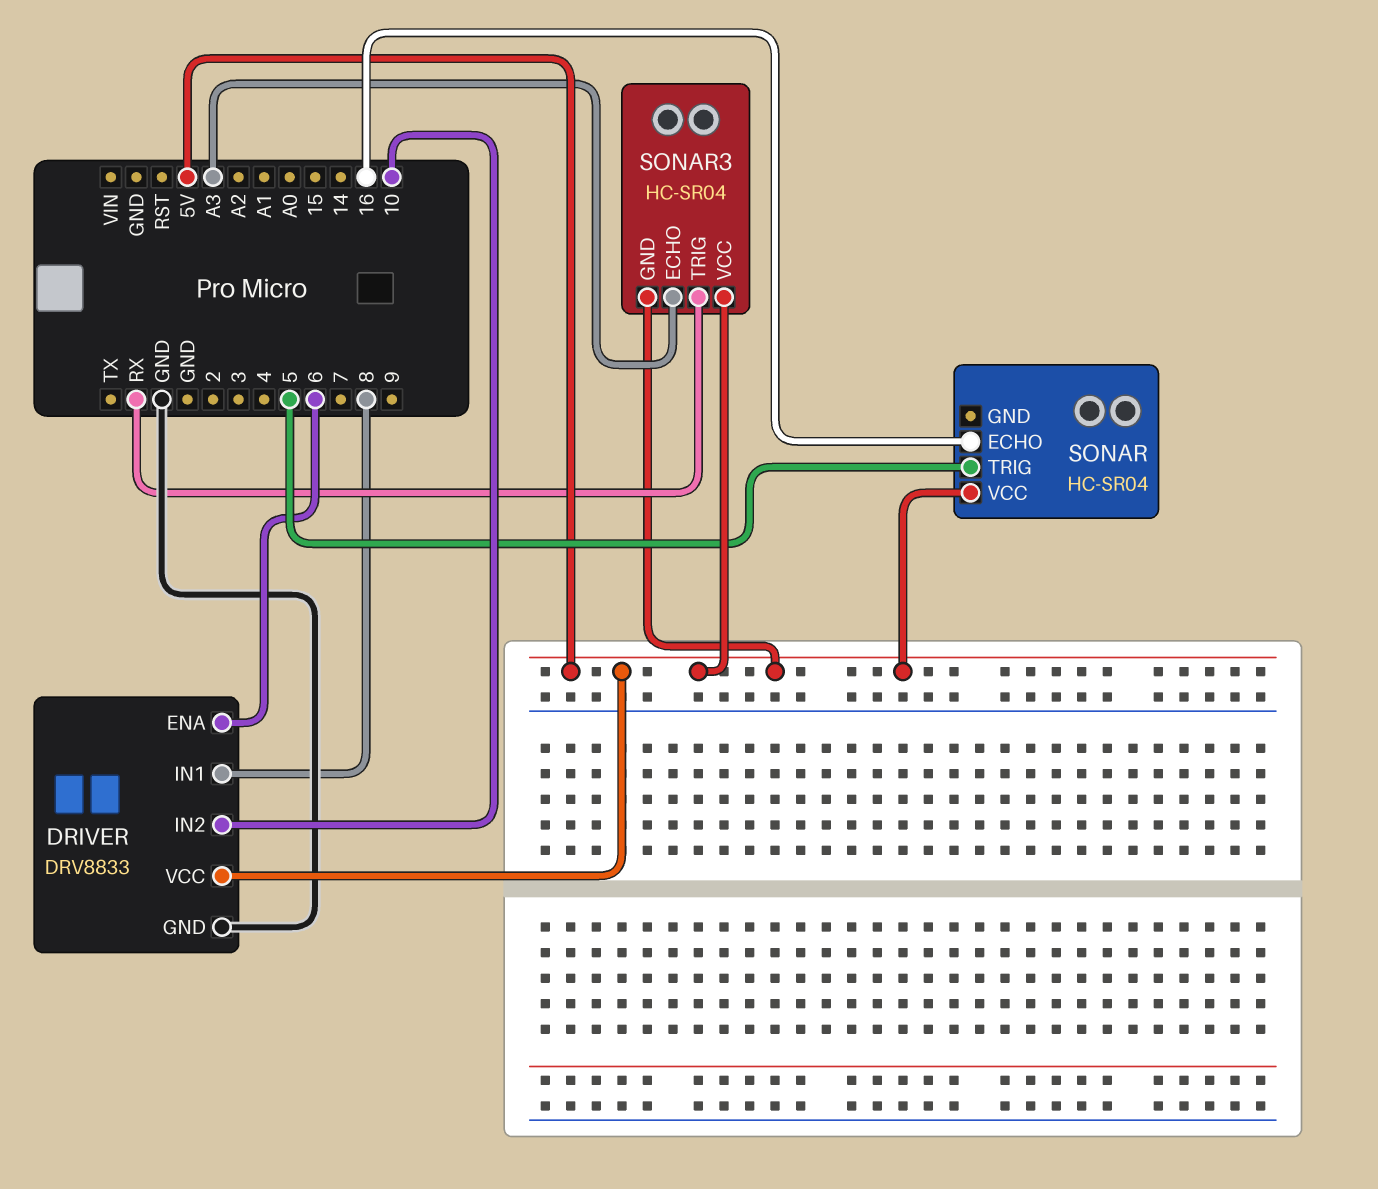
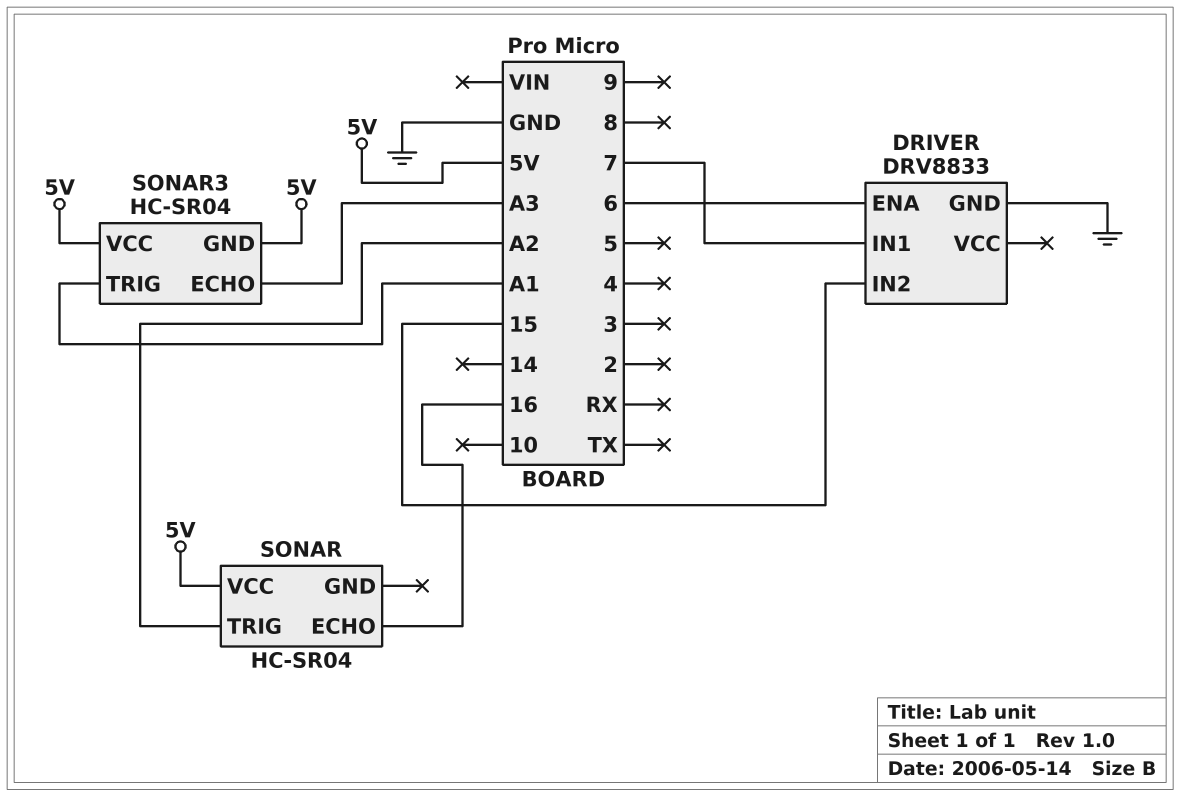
DRIVER pin IN1: 8 -> 7
DRIVER pin IN2: 10 -> 15
DRIVER pin VCC: 5V -> none
SONAR pin TRIG: 5 -> A2
SONAR3 pin TRIG: RX -> A1

